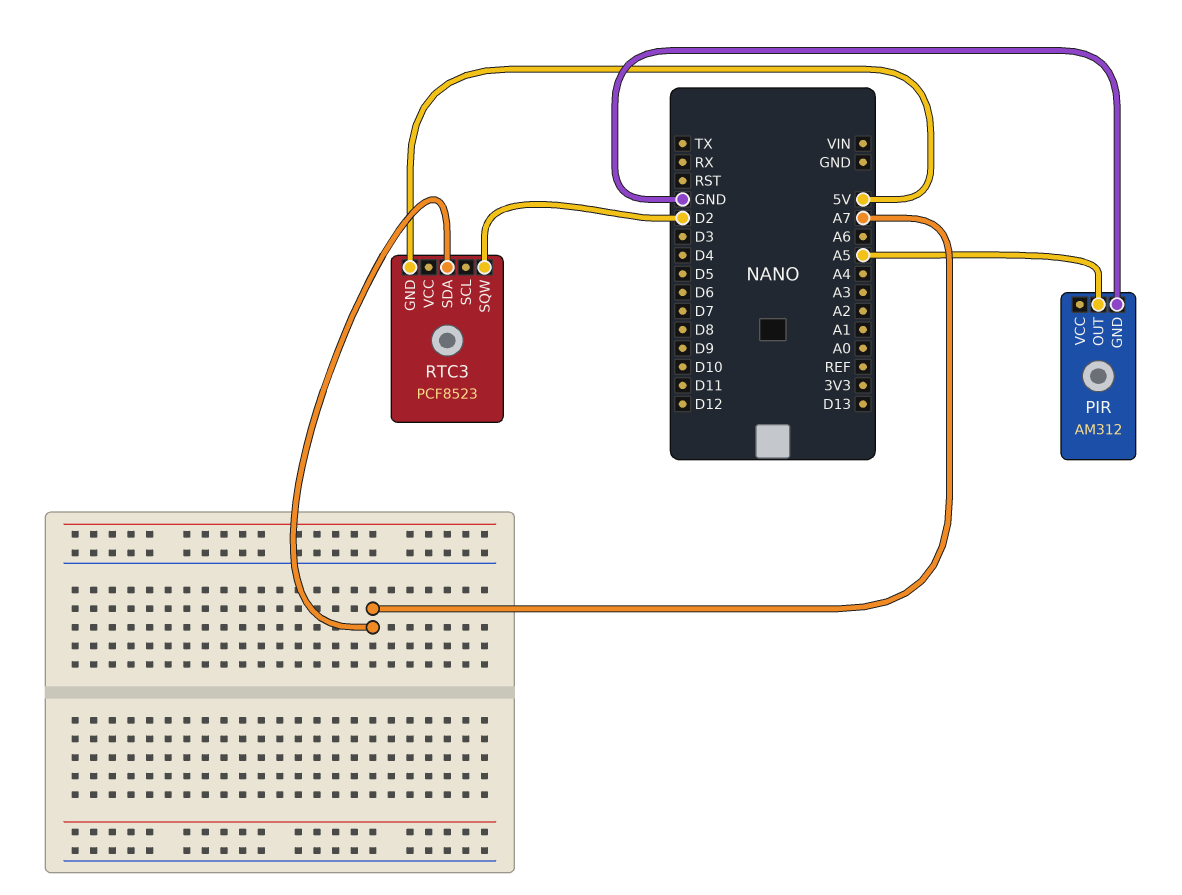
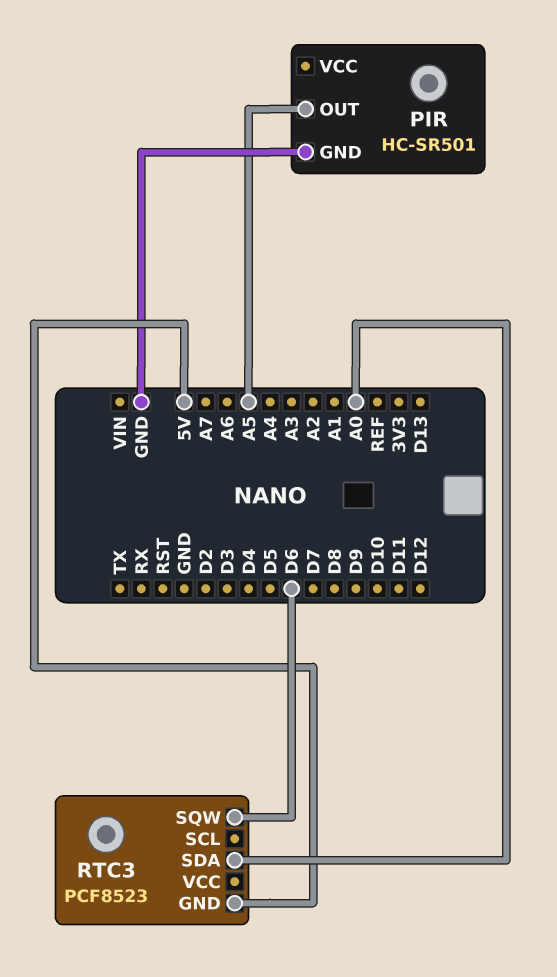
PIR: AM312 -> HC-SR501
RTC3 pin SDA: A7 -> A0
RTC3 pin SQW: D2 -> D6

